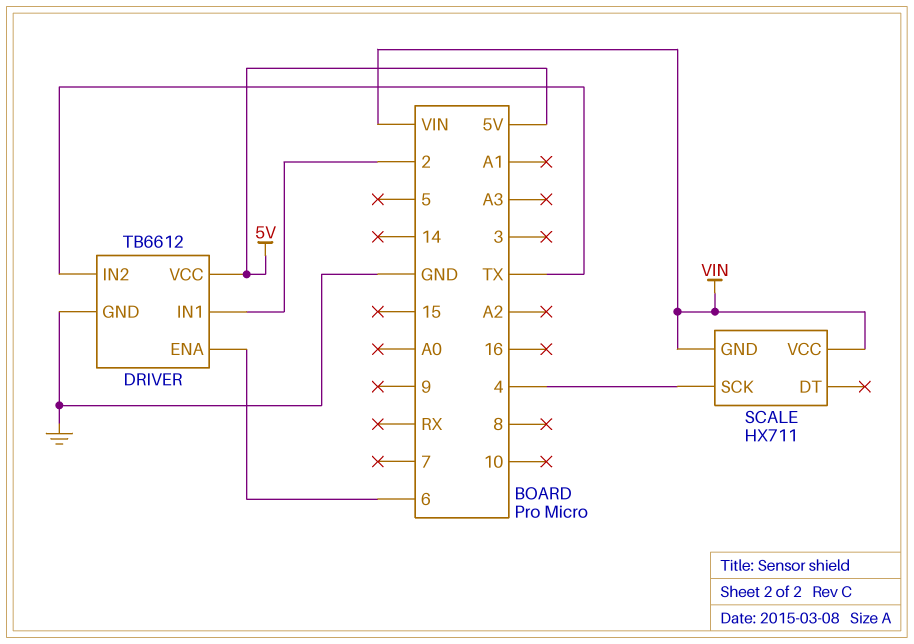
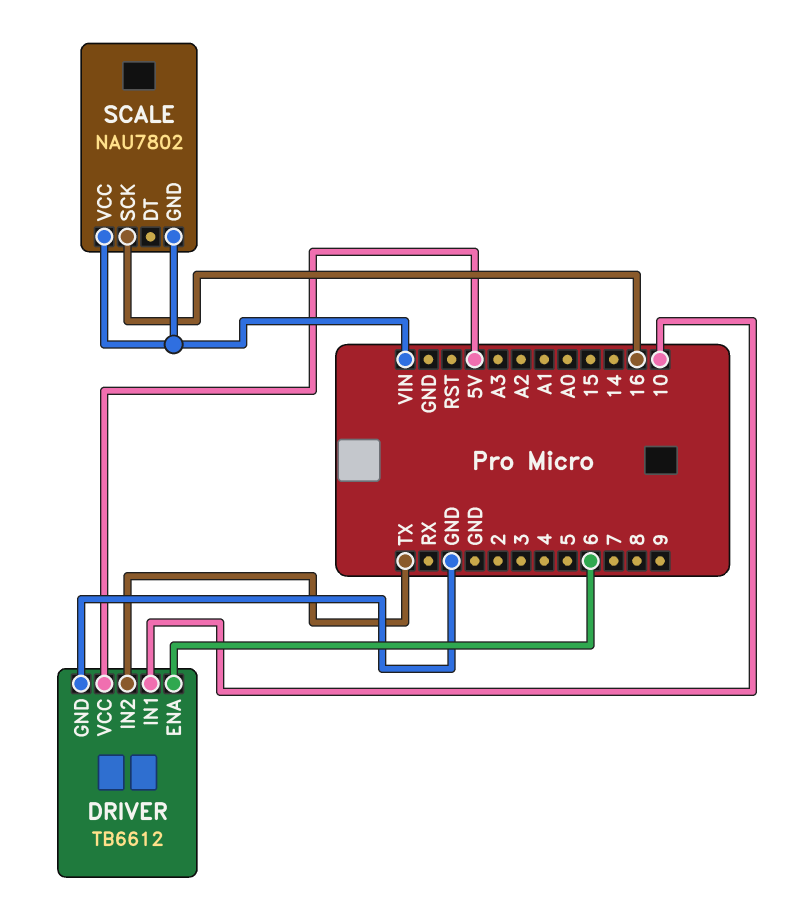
DRIVER pin IN1: 2 -> 10
SCALE: HX711 -> NAU7802
SCALE pin SCK: 4 -> 16

